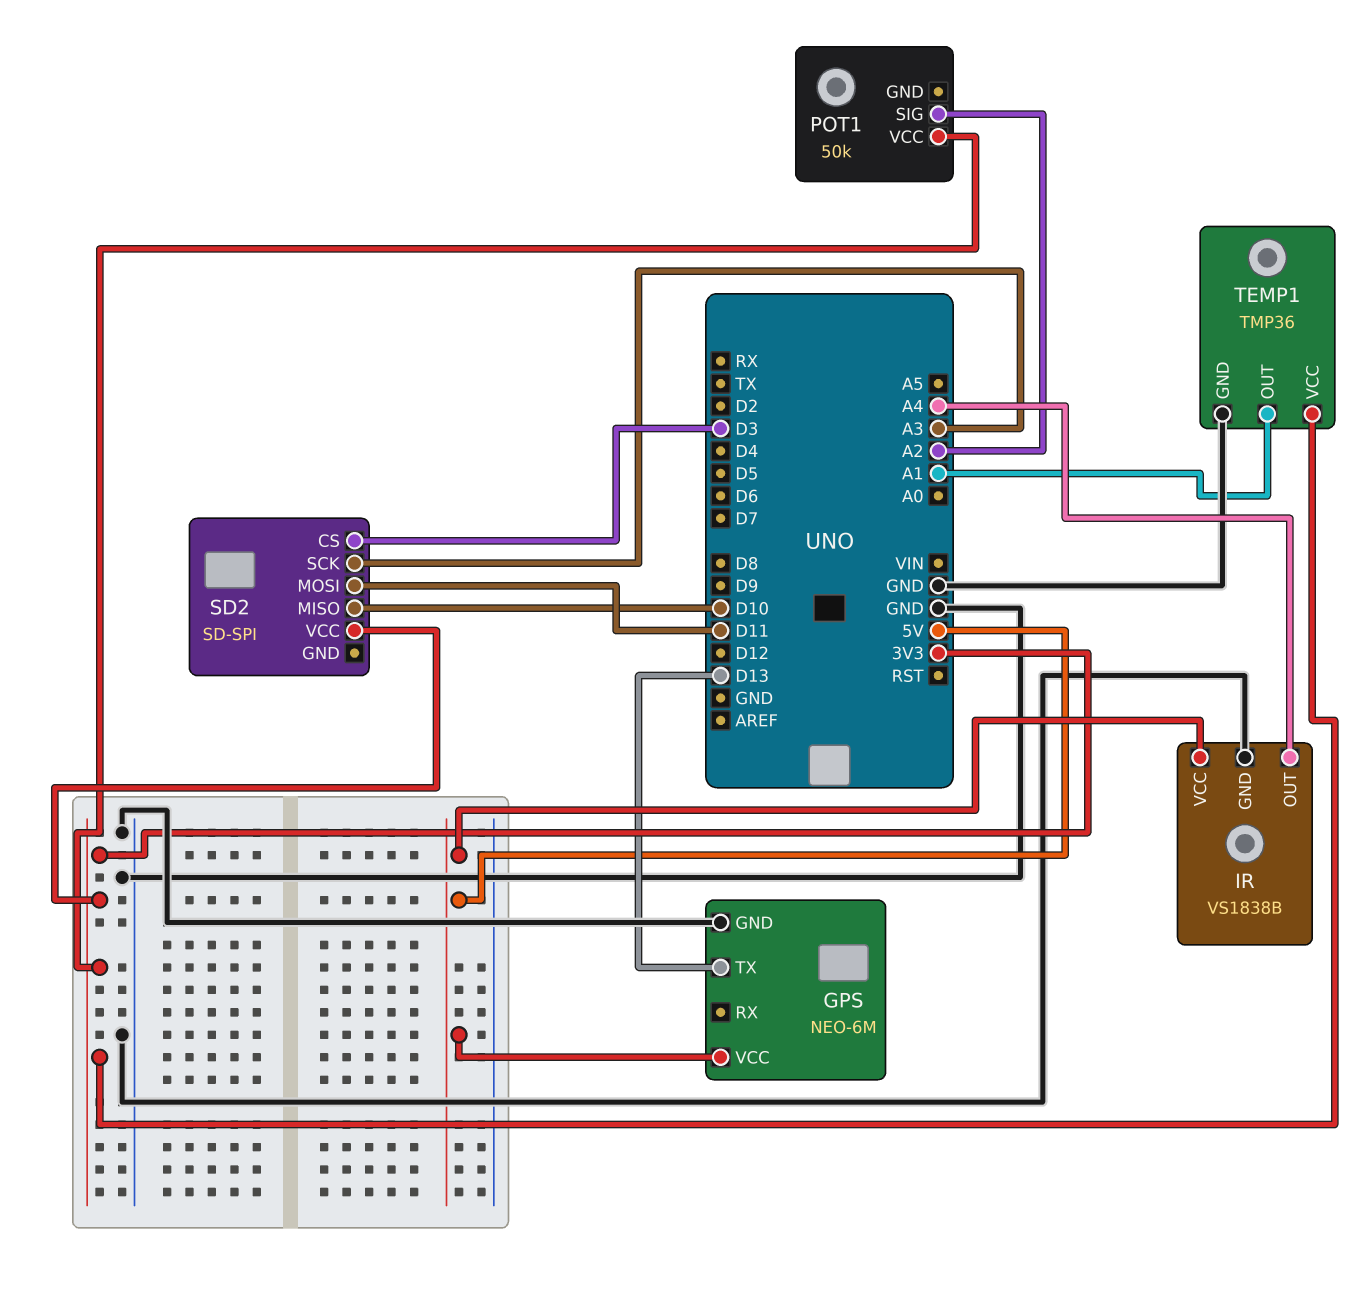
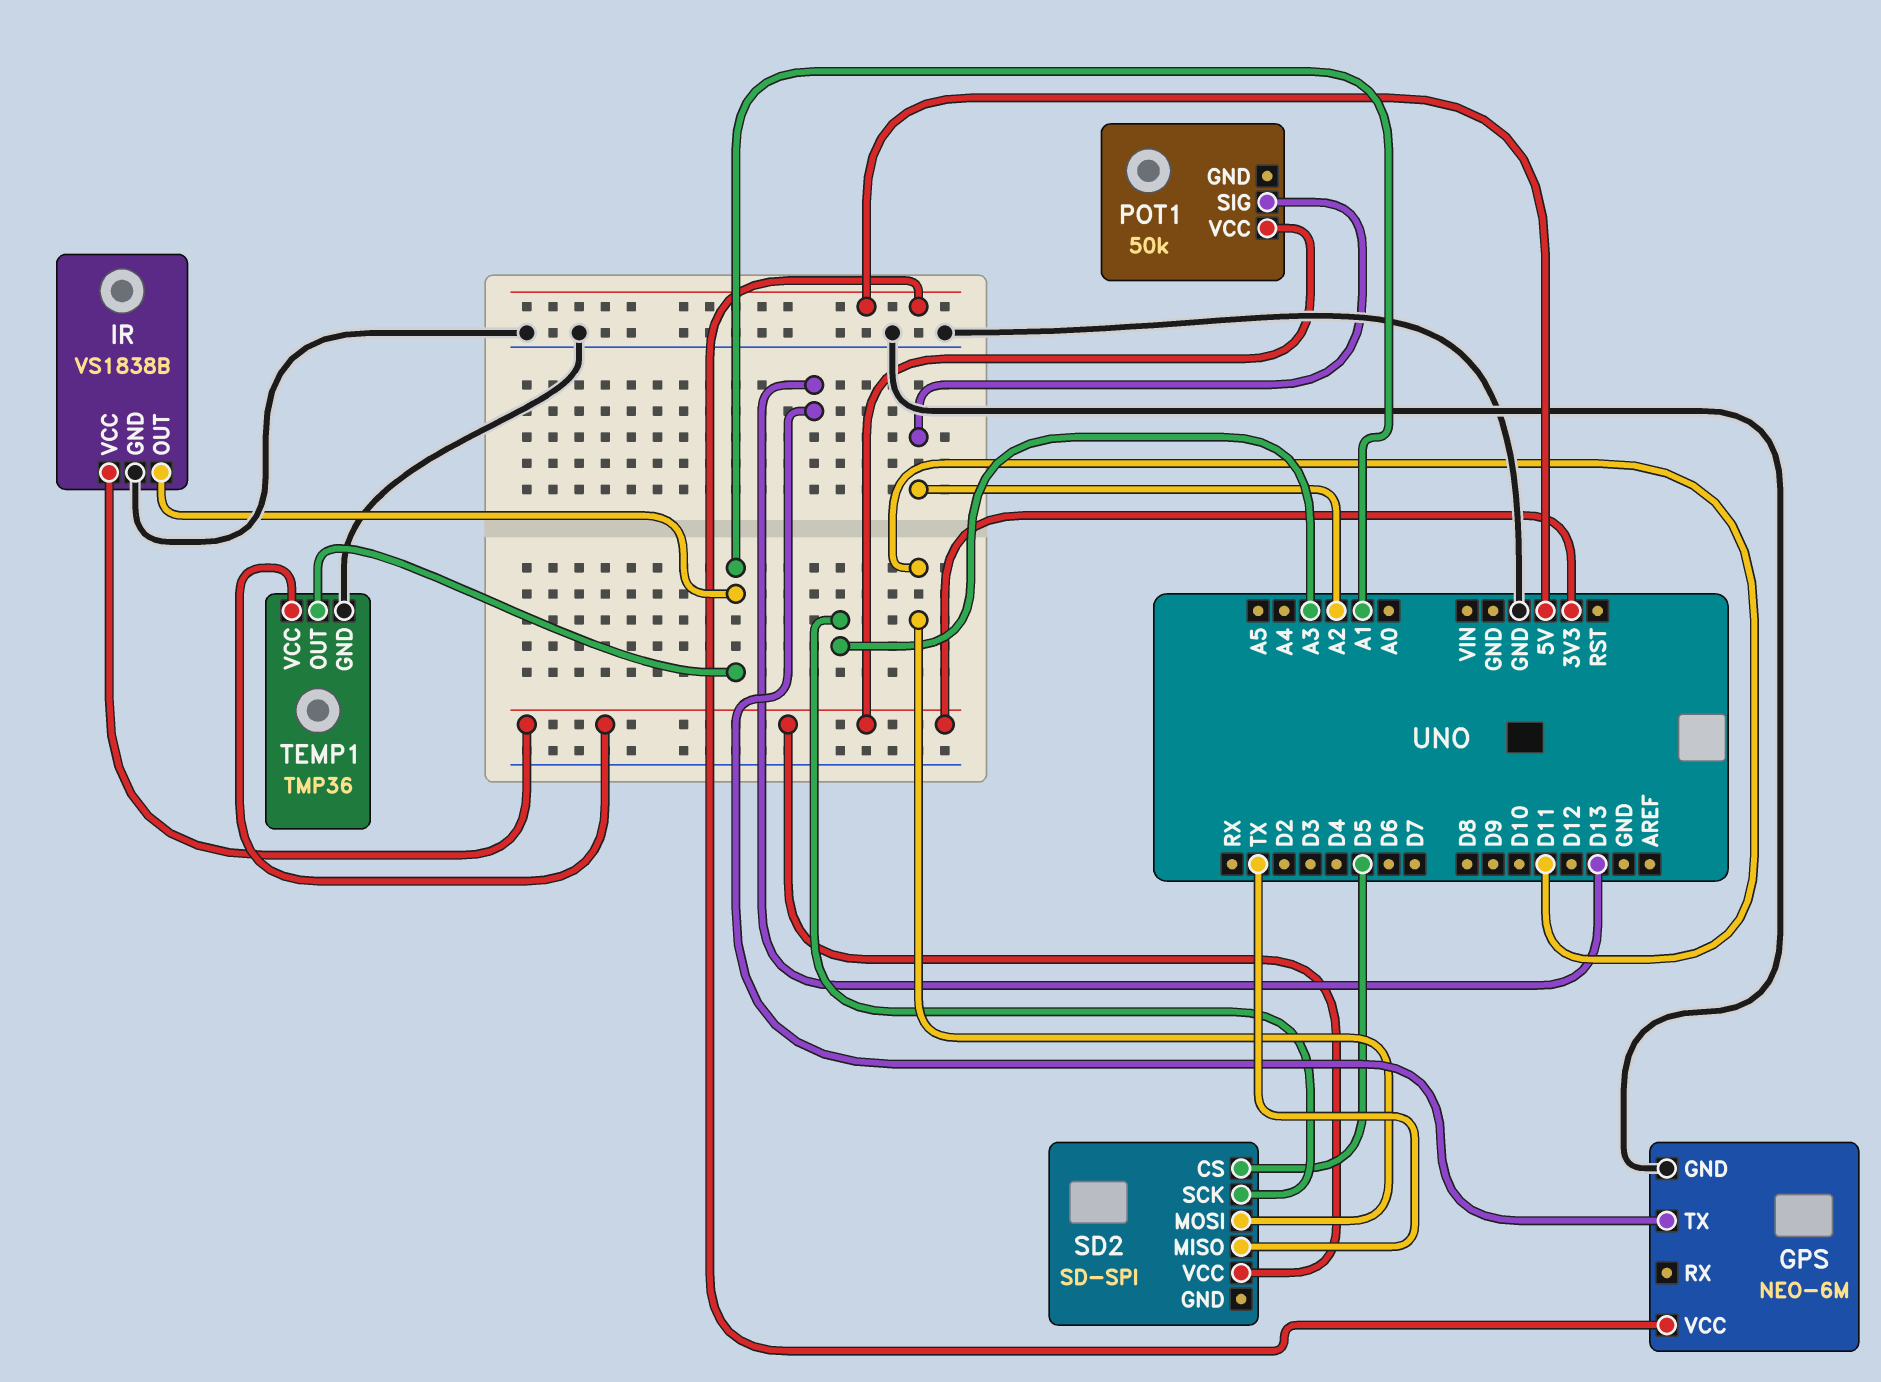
IR pin OUT: A4 -> A1
IR pin VCC: 5V -> 3V3
SD2 pin CS: D3 -> D5
SD2 pin MISO: D10 -> TX

